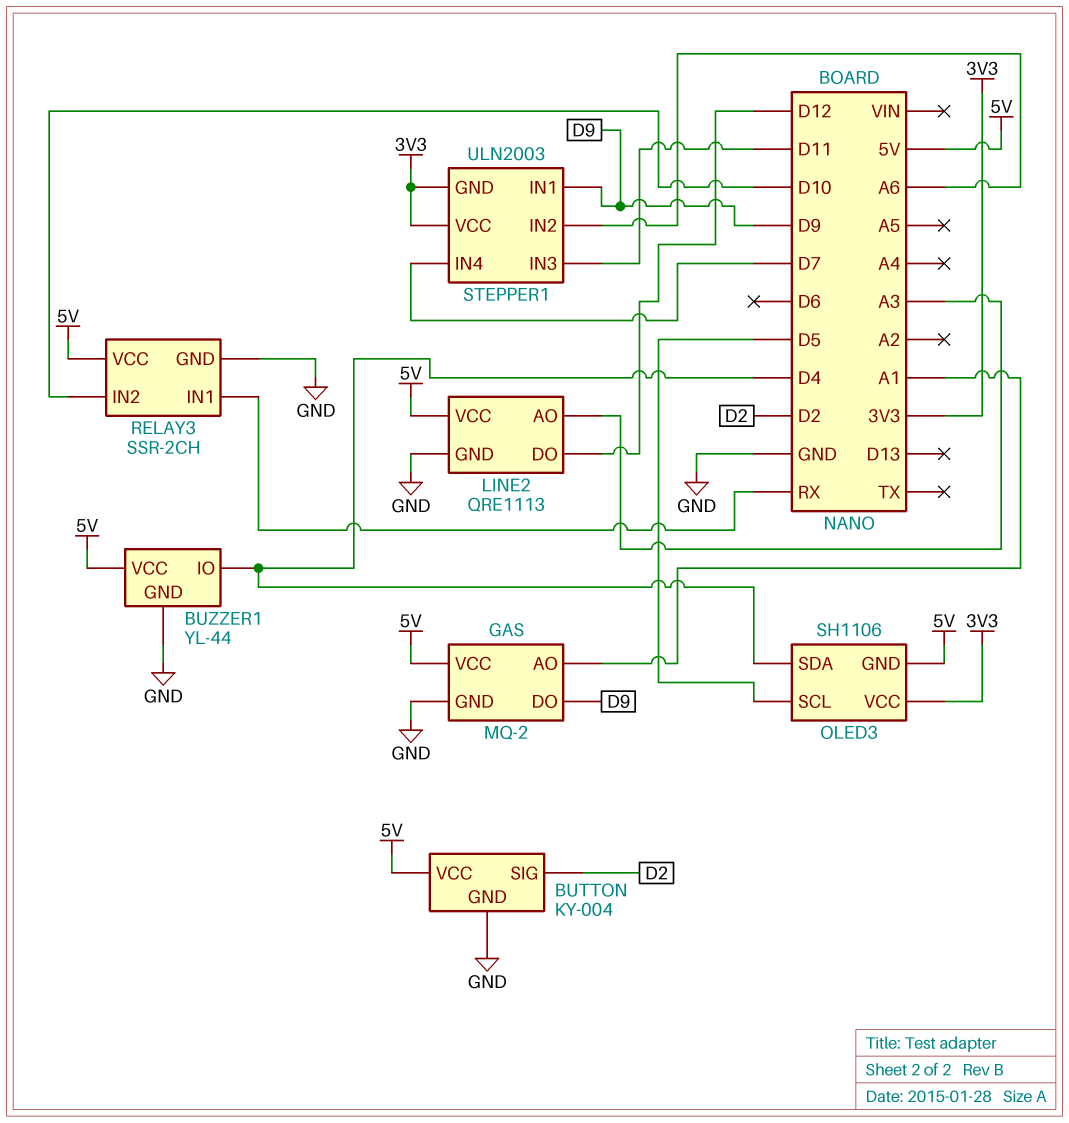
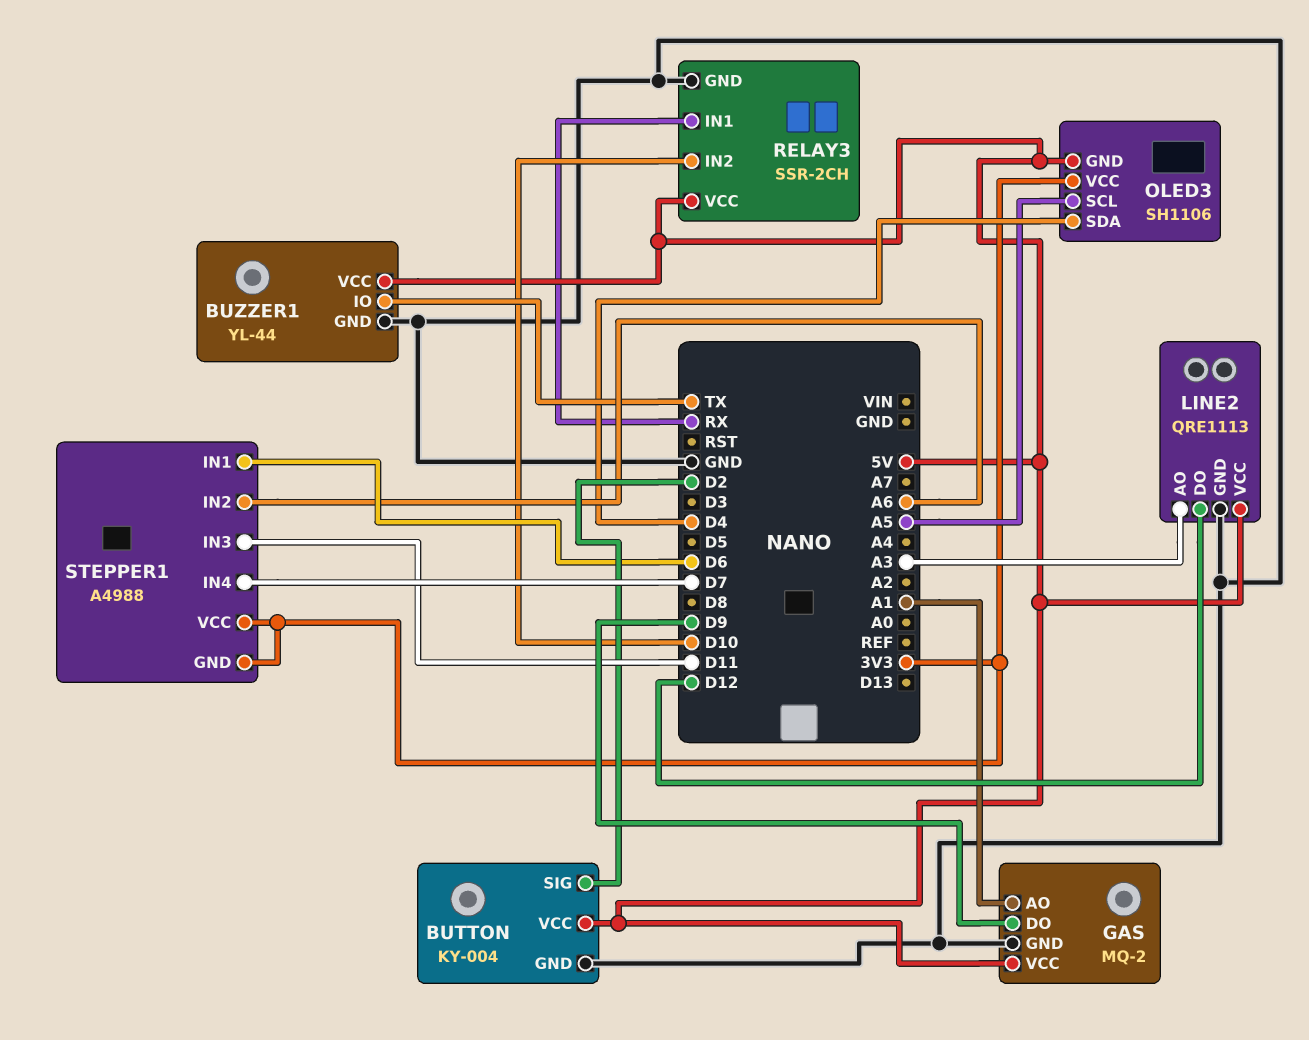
BUZZER1 pin IO: D4 -> TX
OLED3 pin SCL: D5 -> A5
STEPPER1: ULN2003 -> A4988
STEPPER1 pin IN1: D9 -> D6

